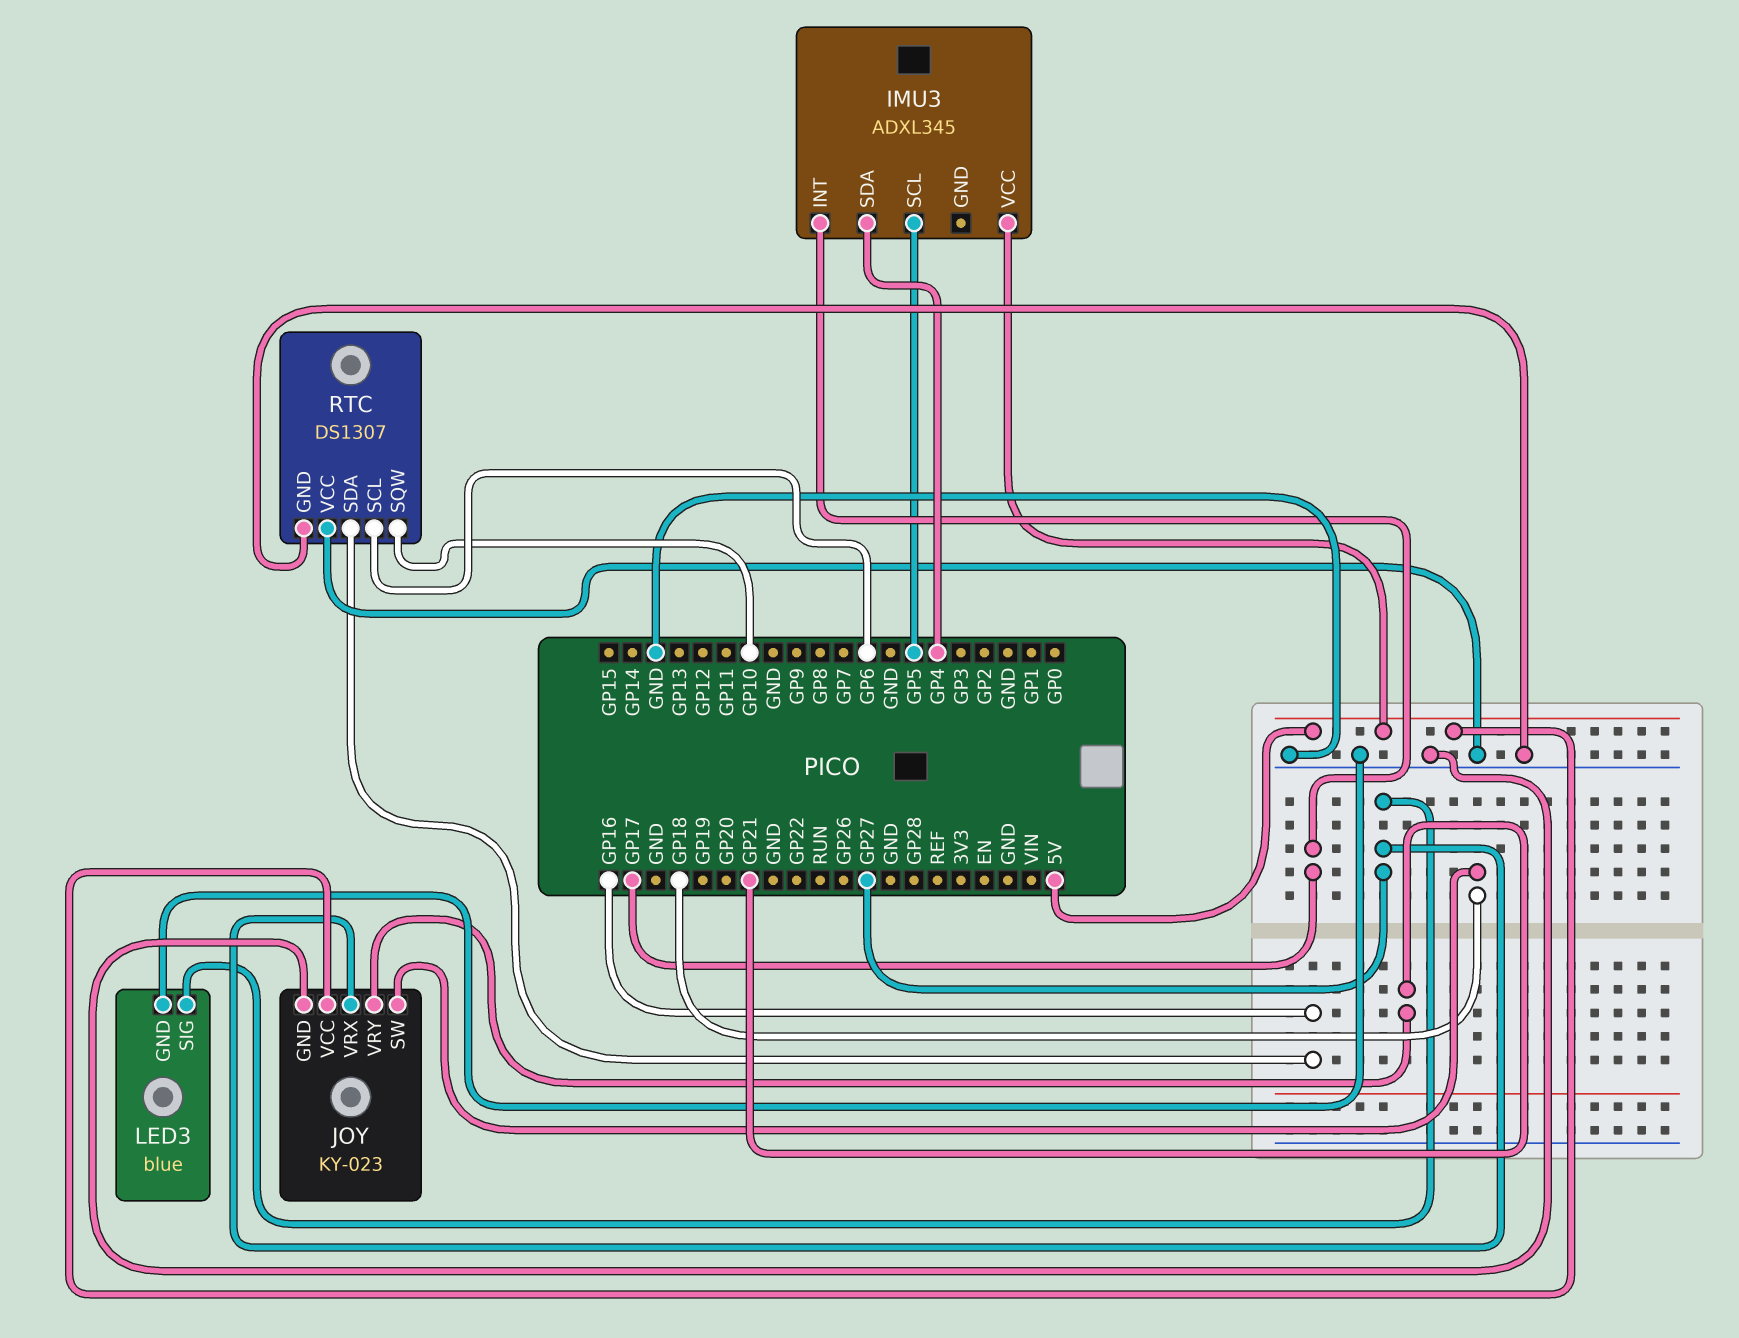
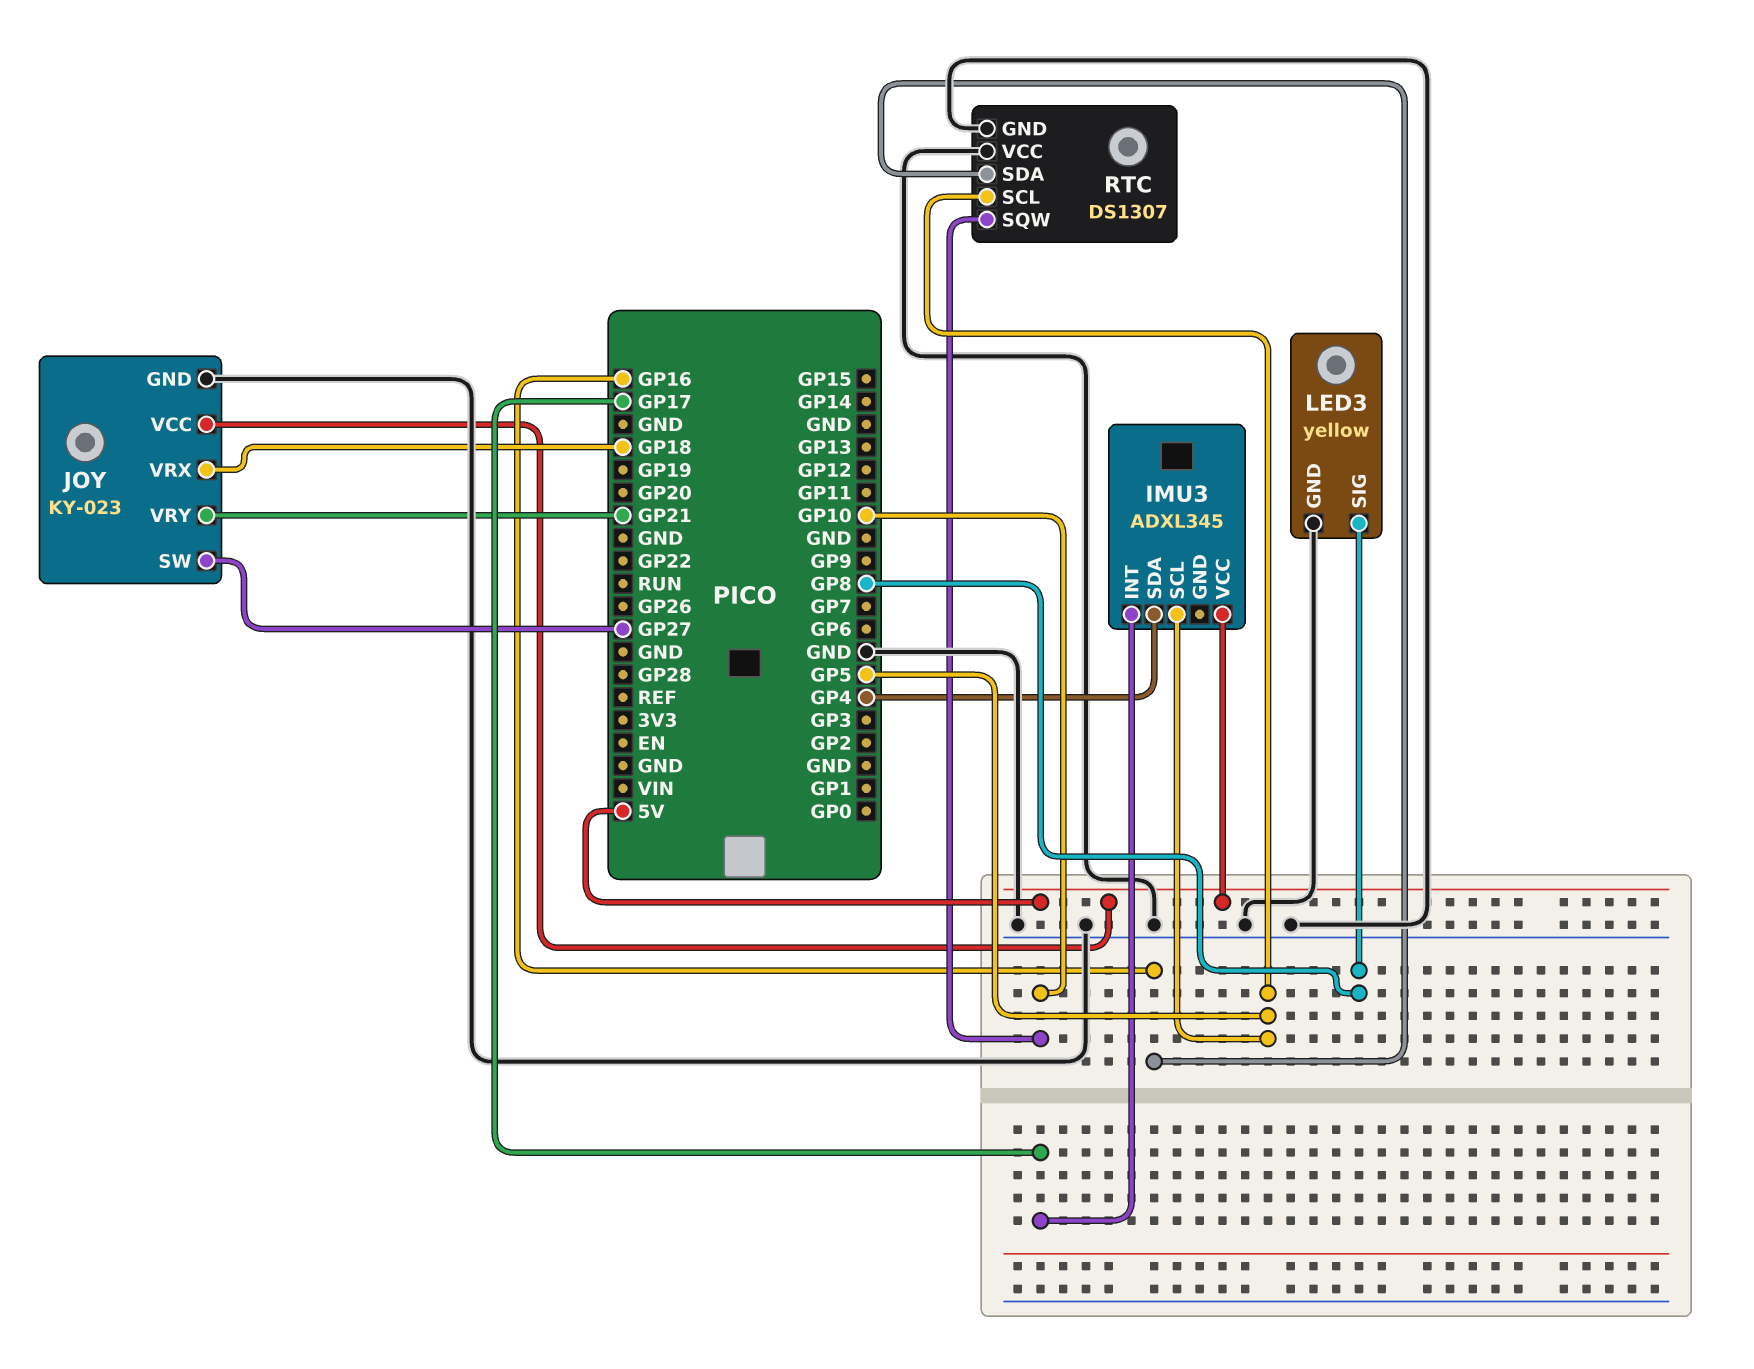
JOY pin SW: GP18 -> GP27
JOY pin VRX: GP27 -> GP18
LED3: blue -> yellow
LED3 pin SIG: GP27 -> GP8
RTC pin SCL: GP6 -> GP5

